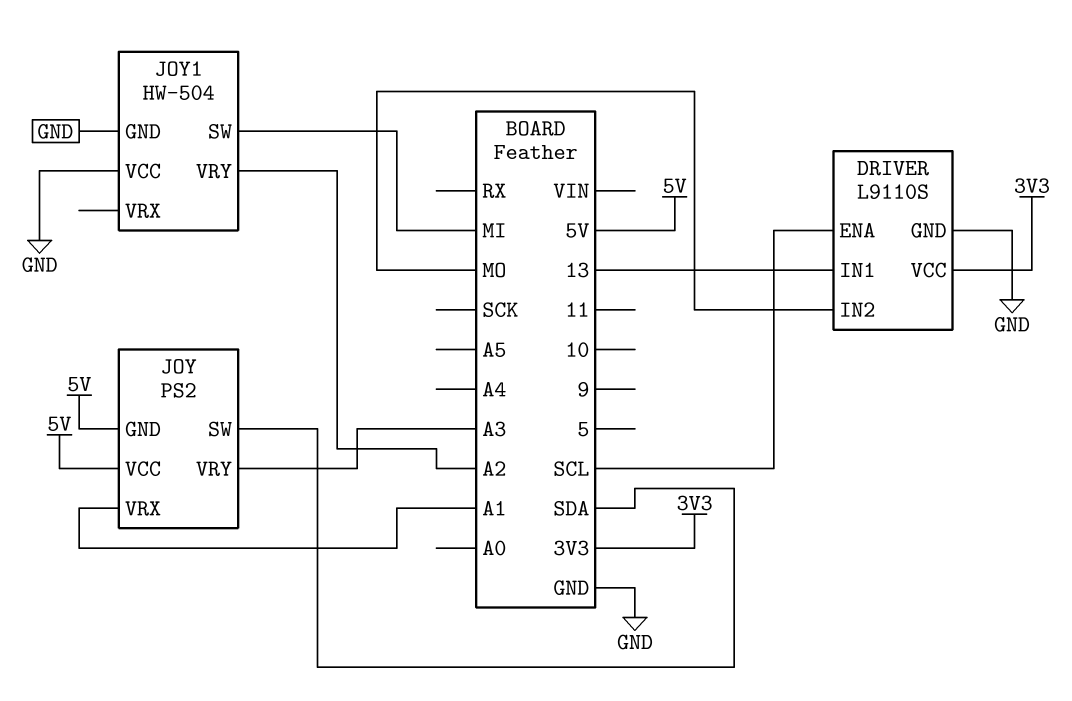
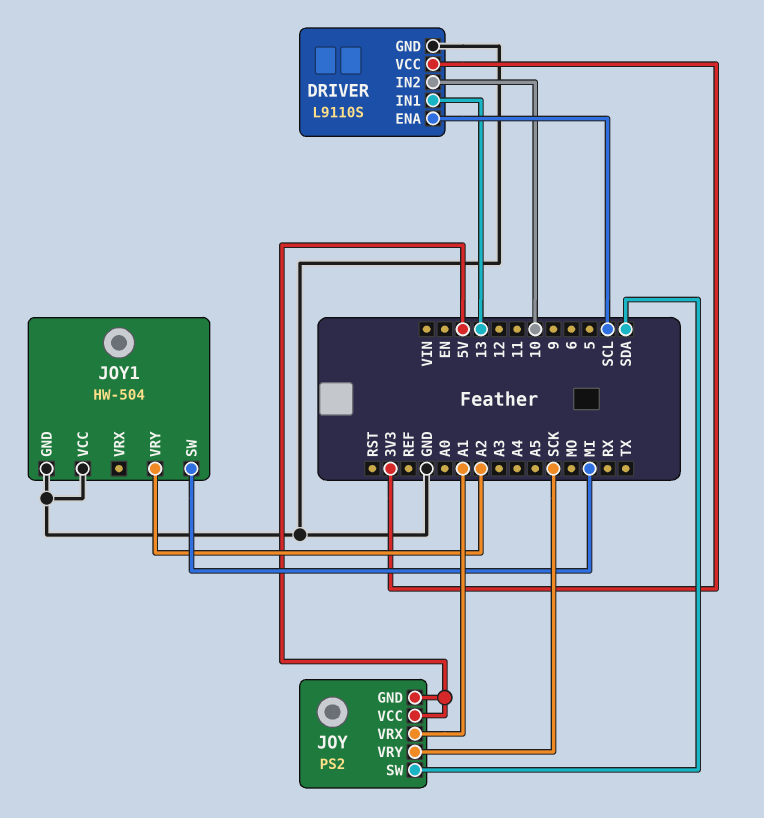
DRIVER pin IN2: MO -> 10
JOY pin VRY: A3 -> SCK

